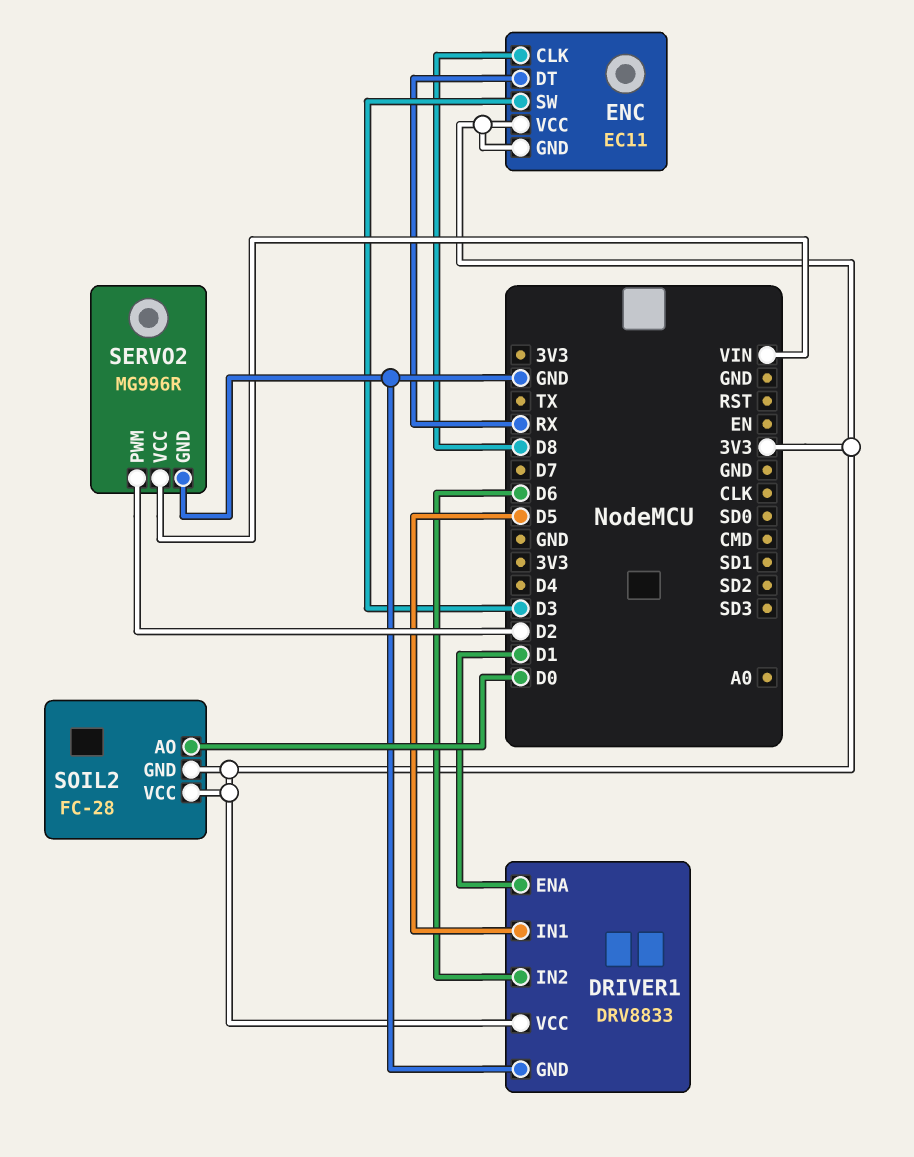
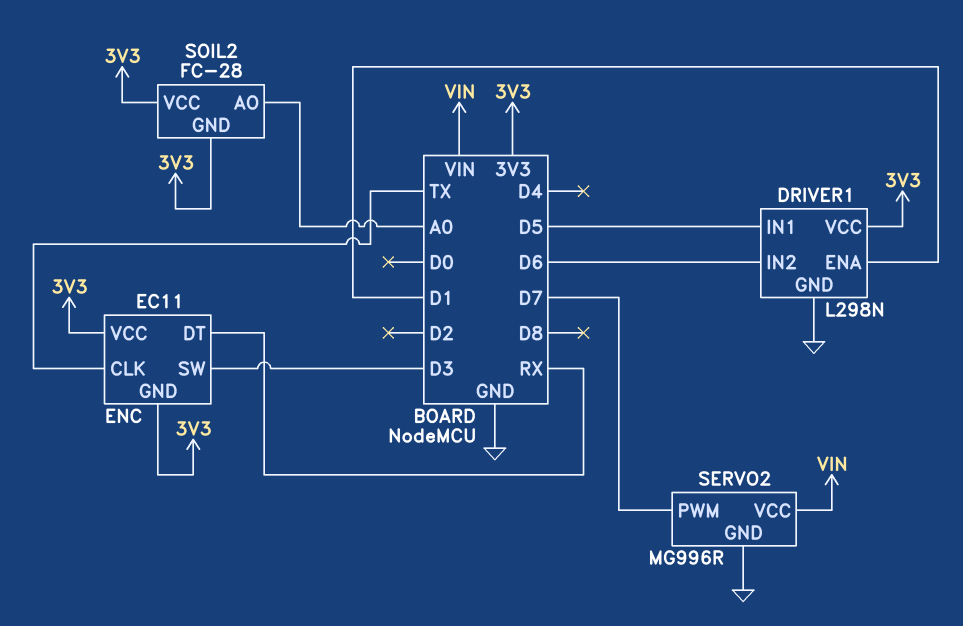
DRIVER1: DRV8833 -> L298N
ENC pin CLK: D8 -> TX
SERVO2 pin PWM: D2 -> D7
SOIL2 pin AO: D0 -> A0

